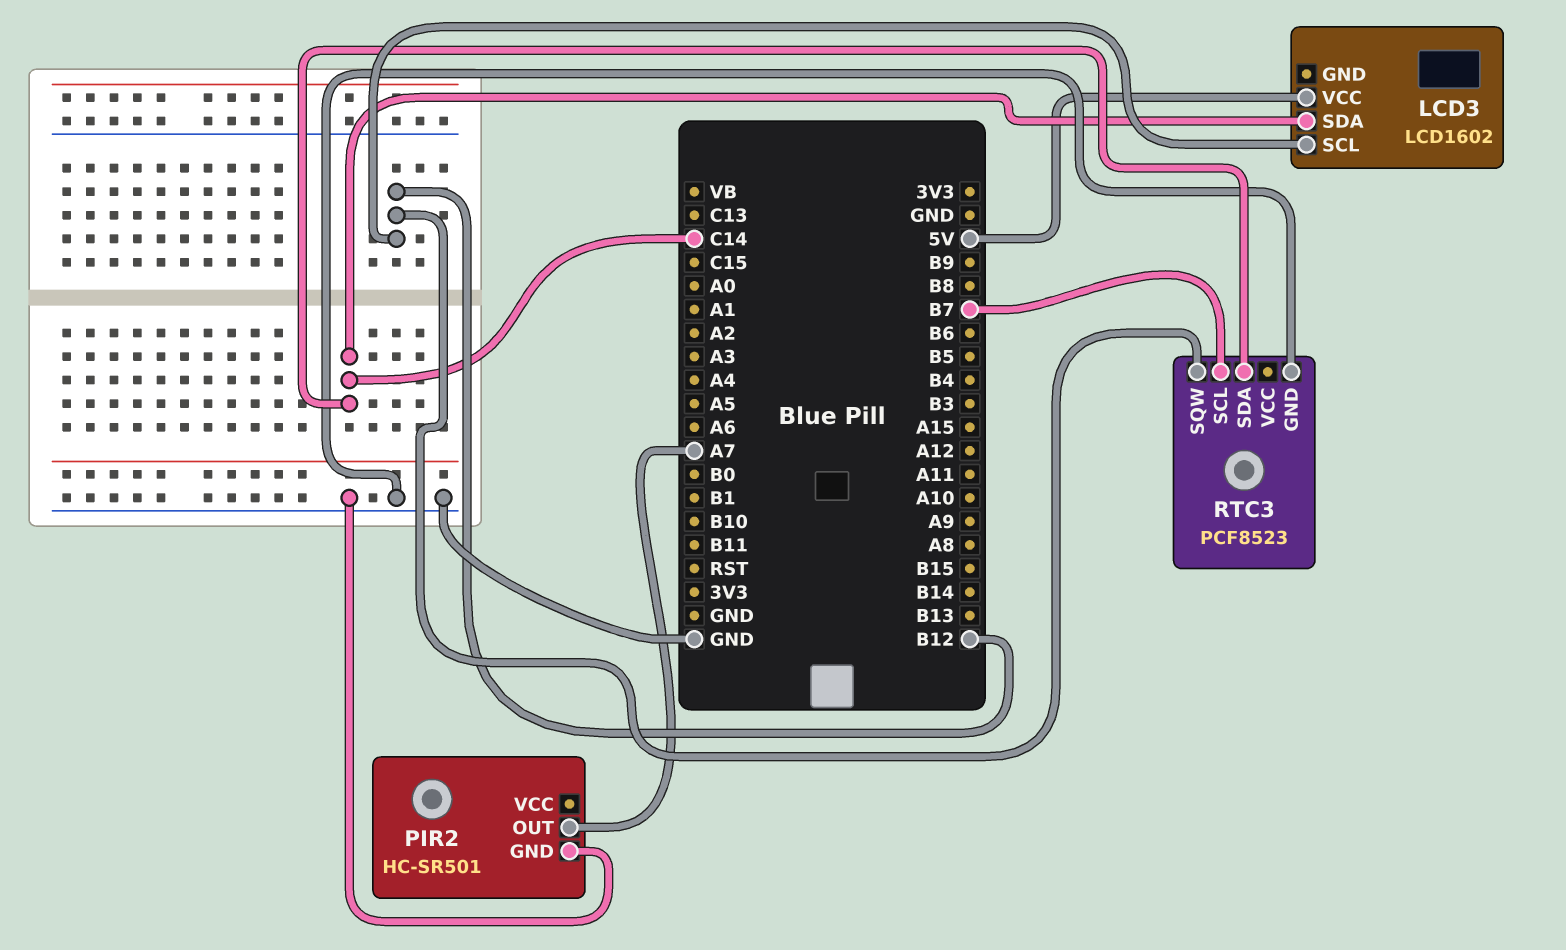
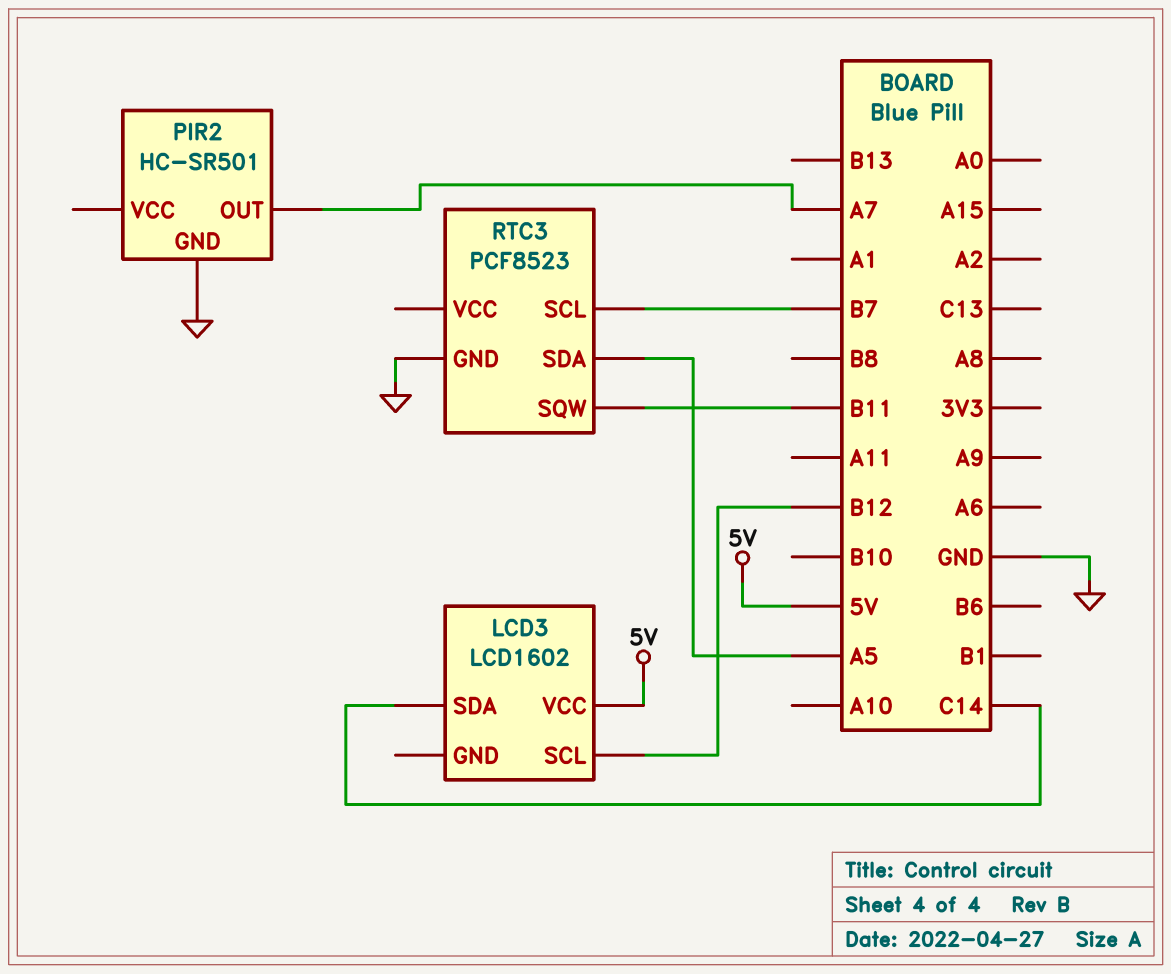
RTC3 pin SDA: C14 -> A5
RTC3 pin SQW: B12 -> B11

